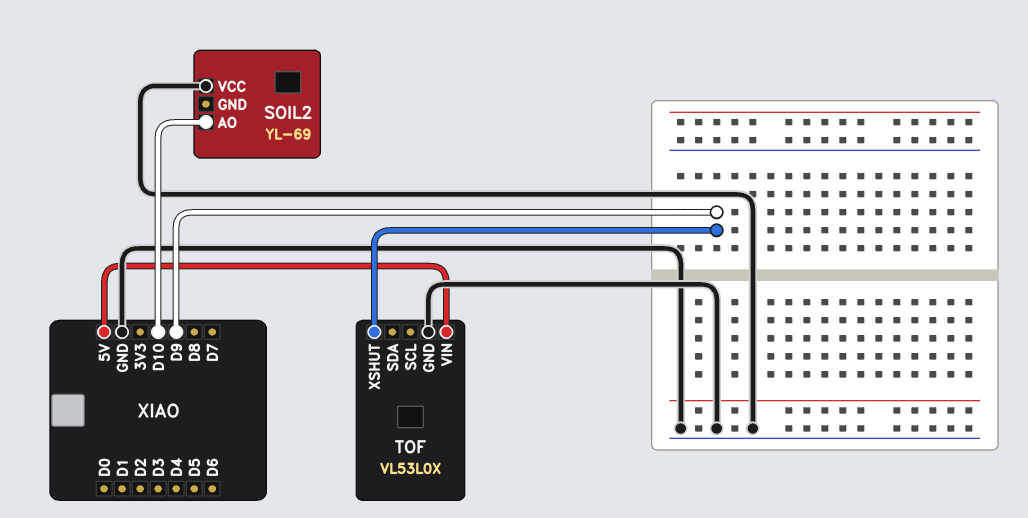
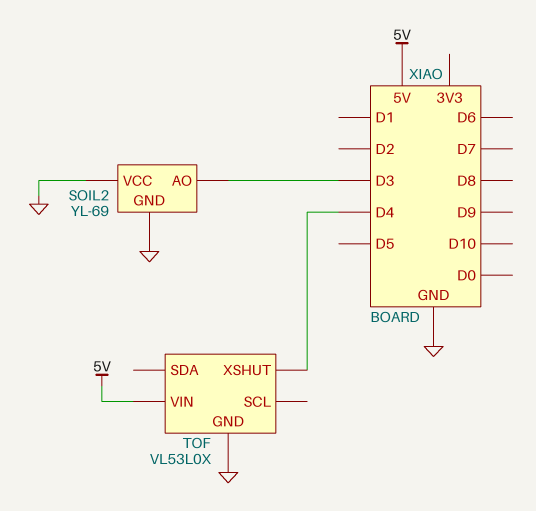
SOIL2 pin AO: D10 -> D3
SOIL2 pin GND: none -> GND
TOF pin XSHUT: D9 -> D4

